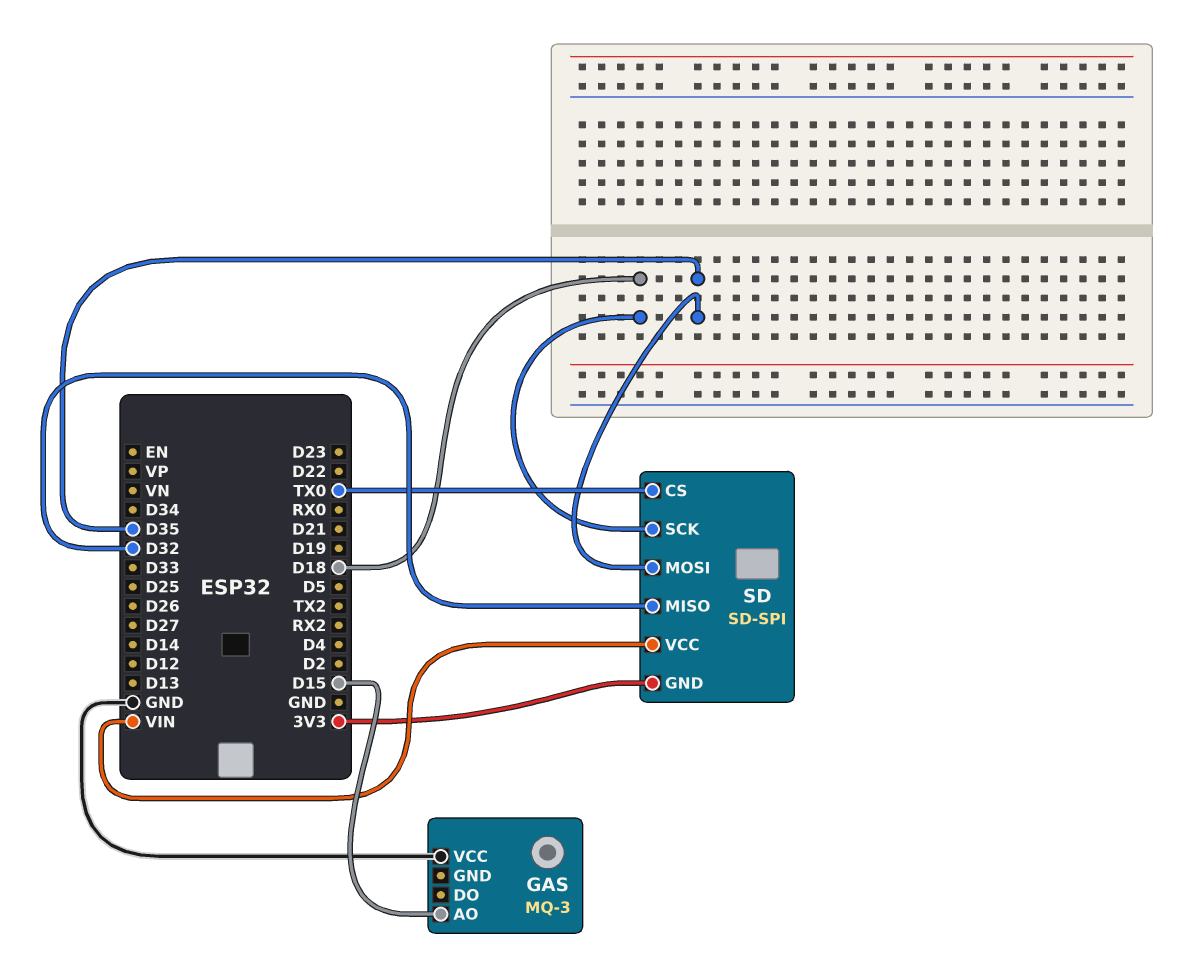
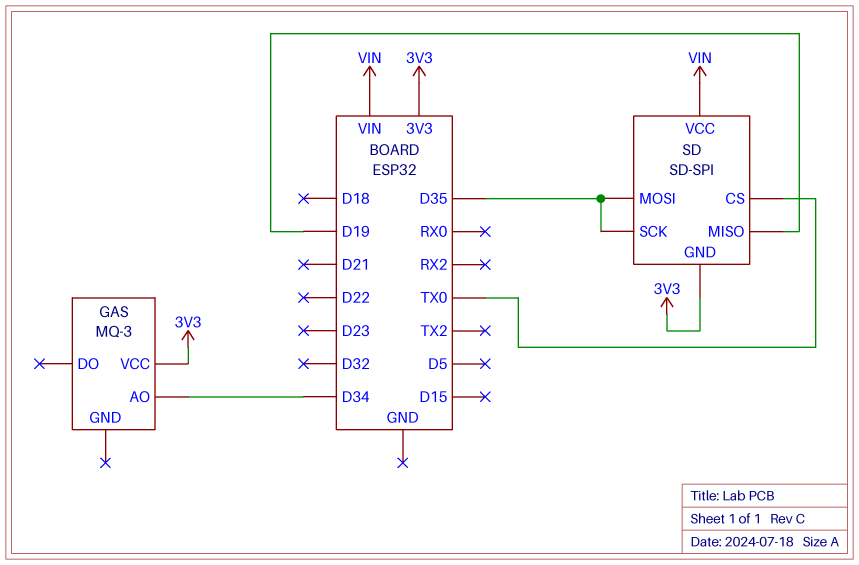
GAS pin AO: D15 -> D34
GAS pin VCC: GND -> 3V3
SD pin MISO: D32 -> D19
SD pin SCK: D18 -> D35

